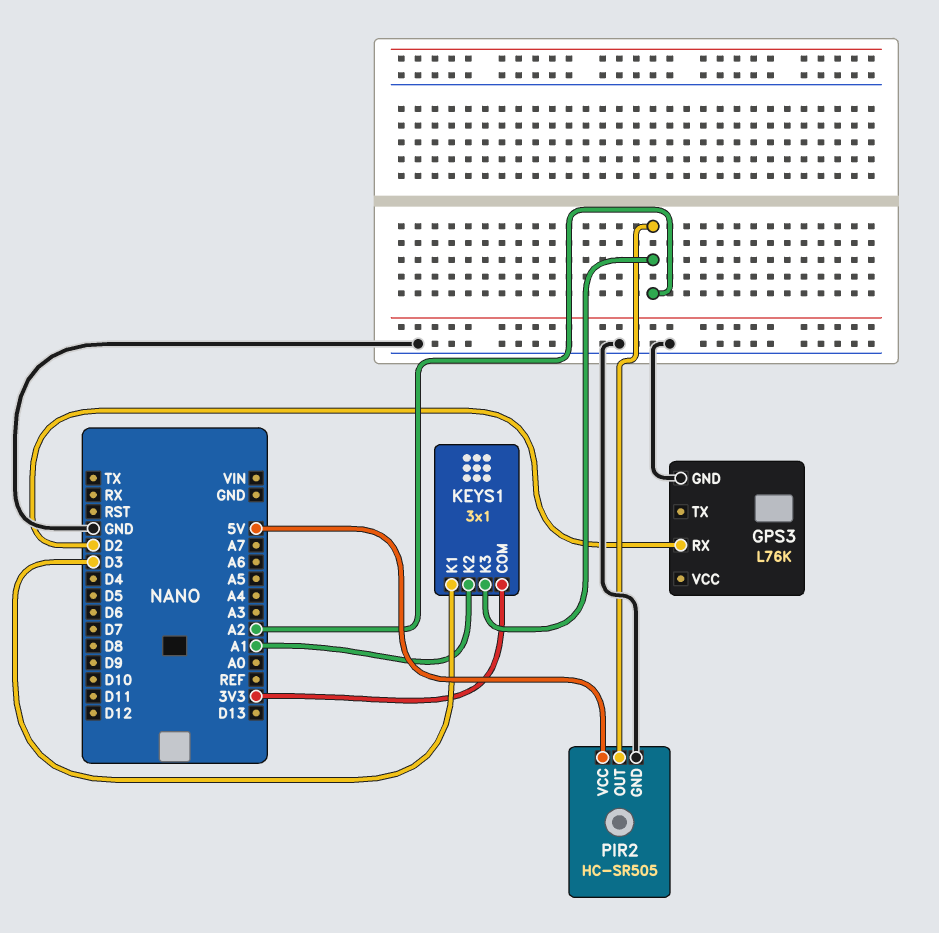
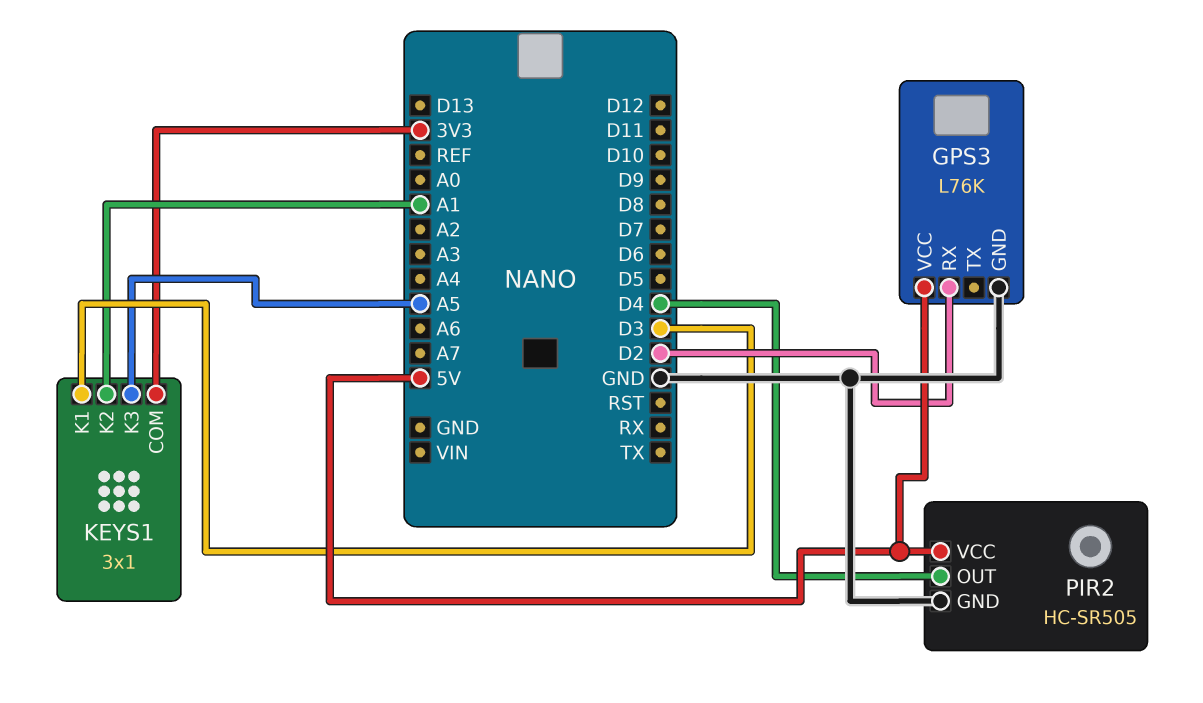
GPS3 pin VCC: none -> 5V
KEYS1 pin K3: A2 -> A5
PIR2 pin OUT: A2 -> D4

